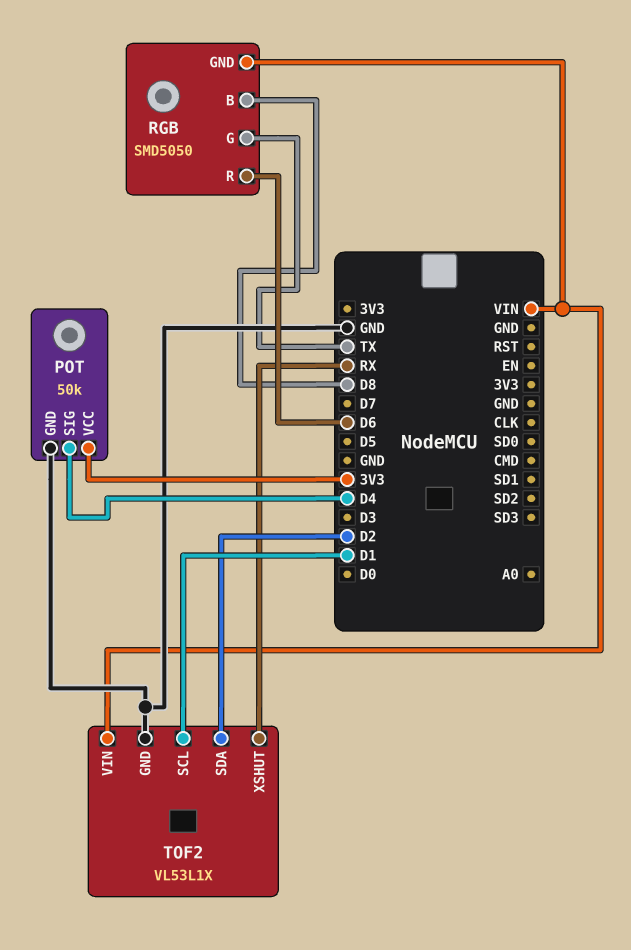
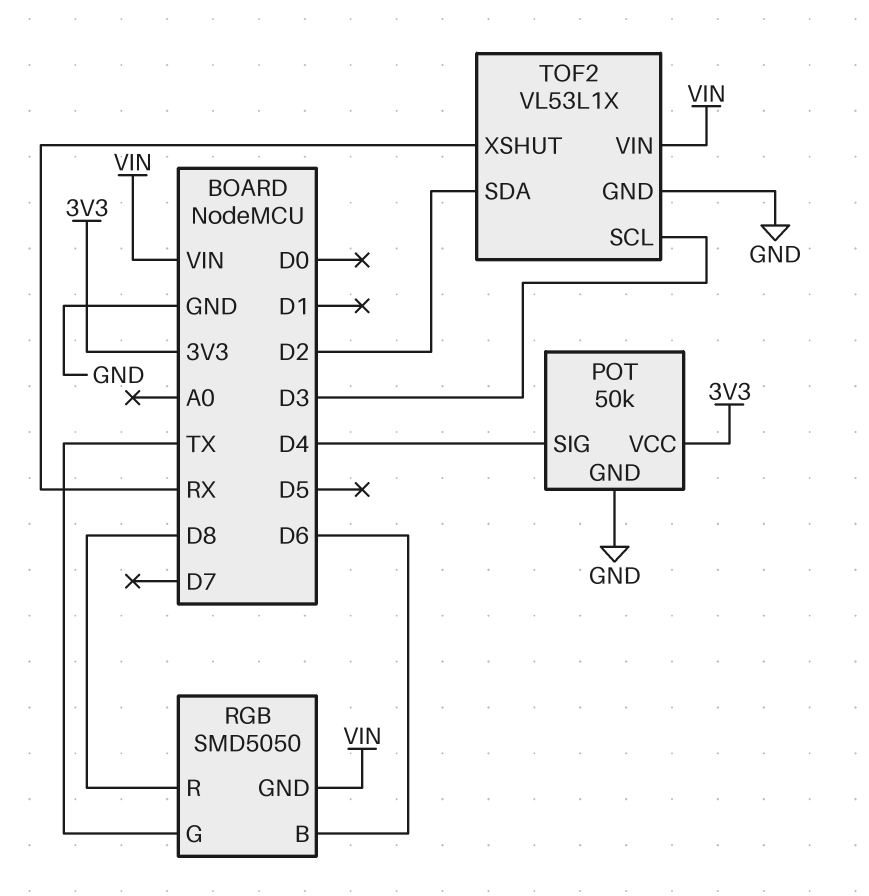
RGB pin B: D8 -> D6
RGB pin R: D6 -> D8
TOF2 pin SCL: D1 -> D3

